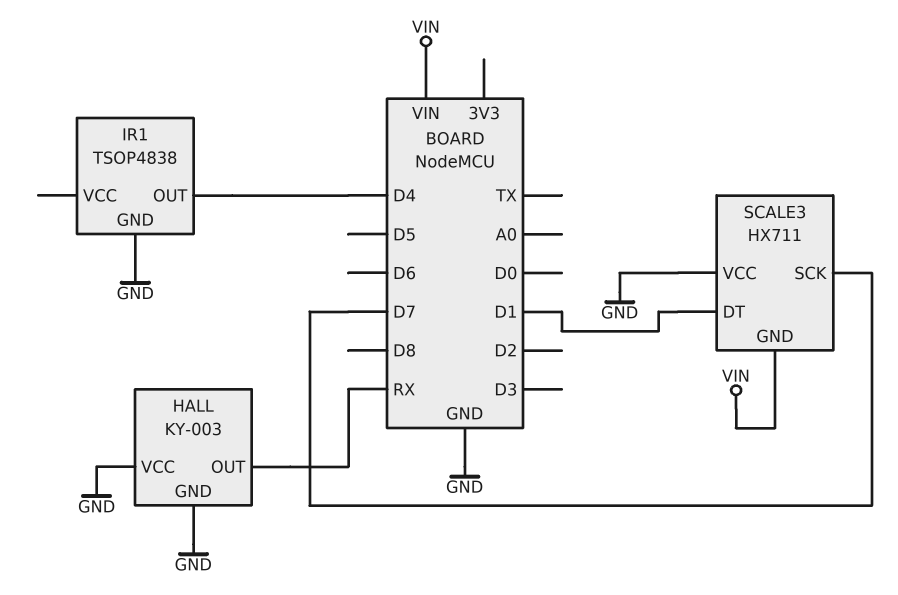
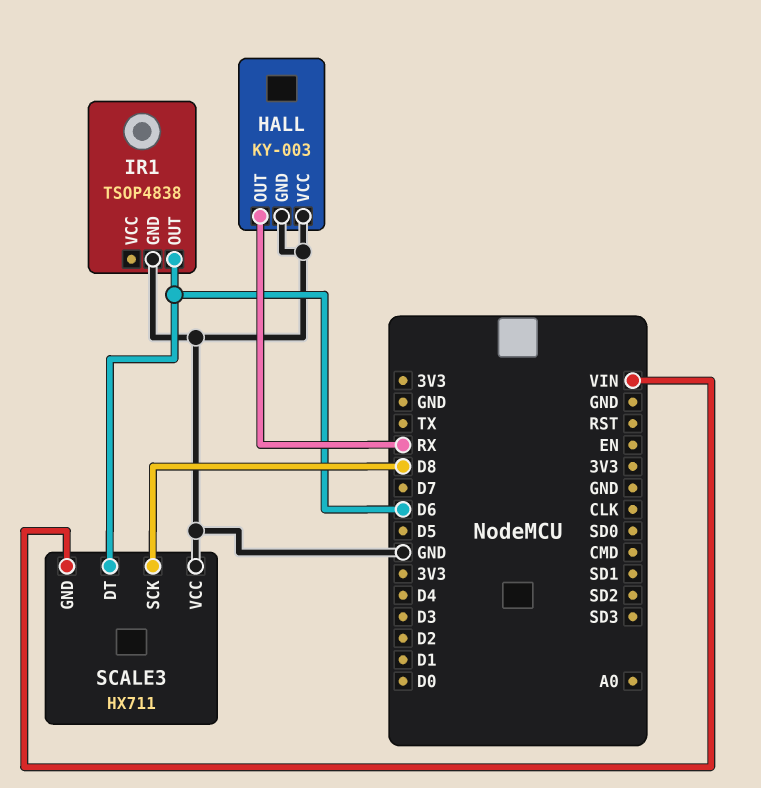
IR1 pin OUT: D4 -> D6
SCALE3 pin DT: D1 -> D6
SCALE3 pin SCK: D7 -> D8

